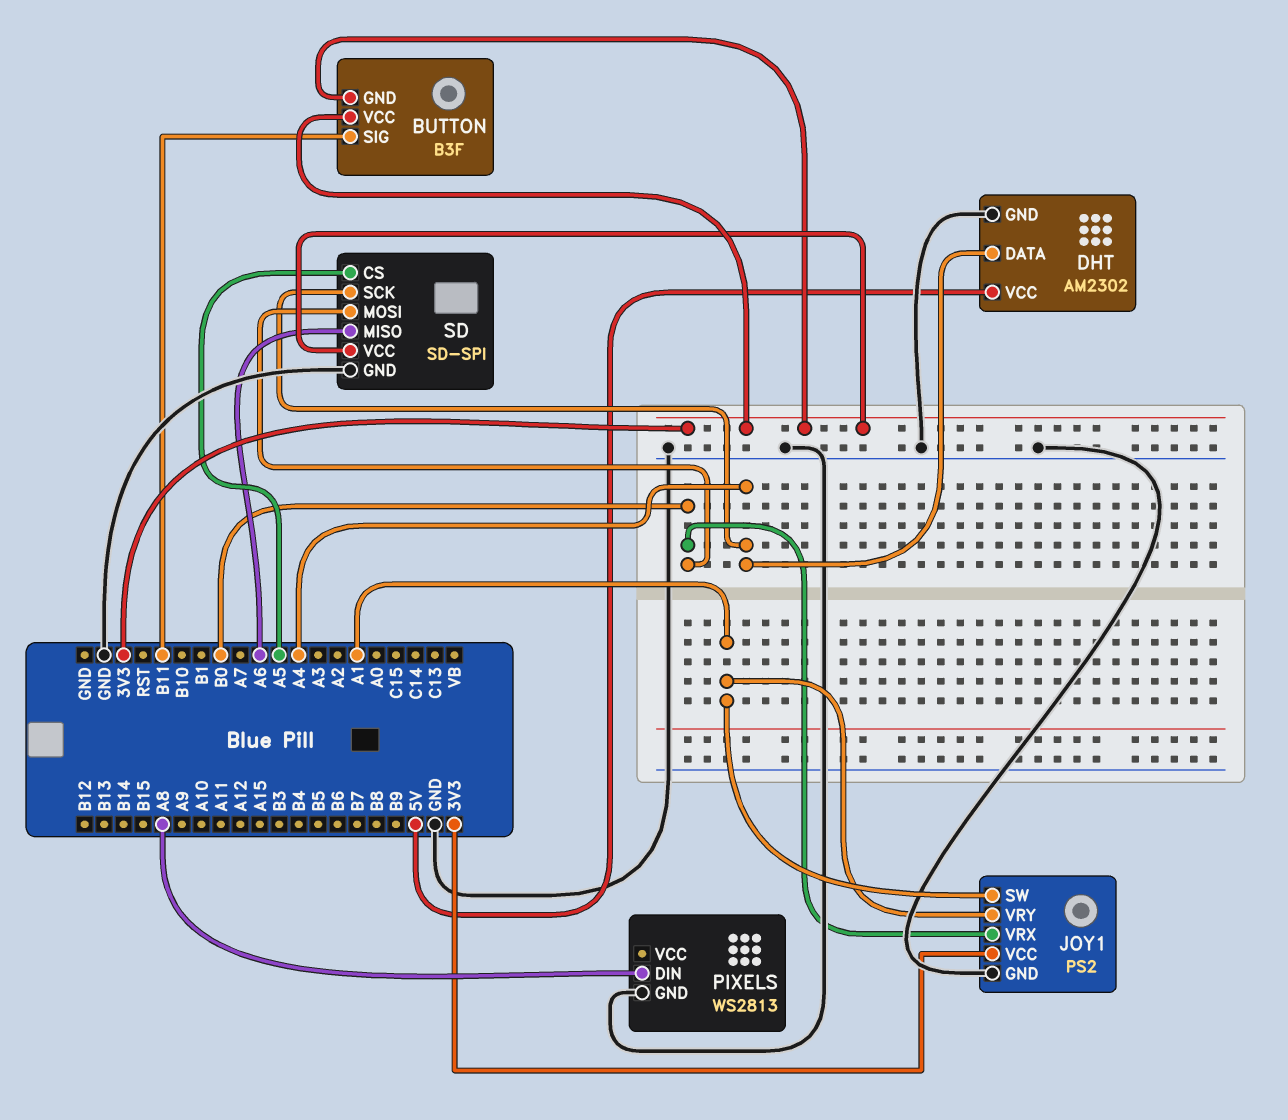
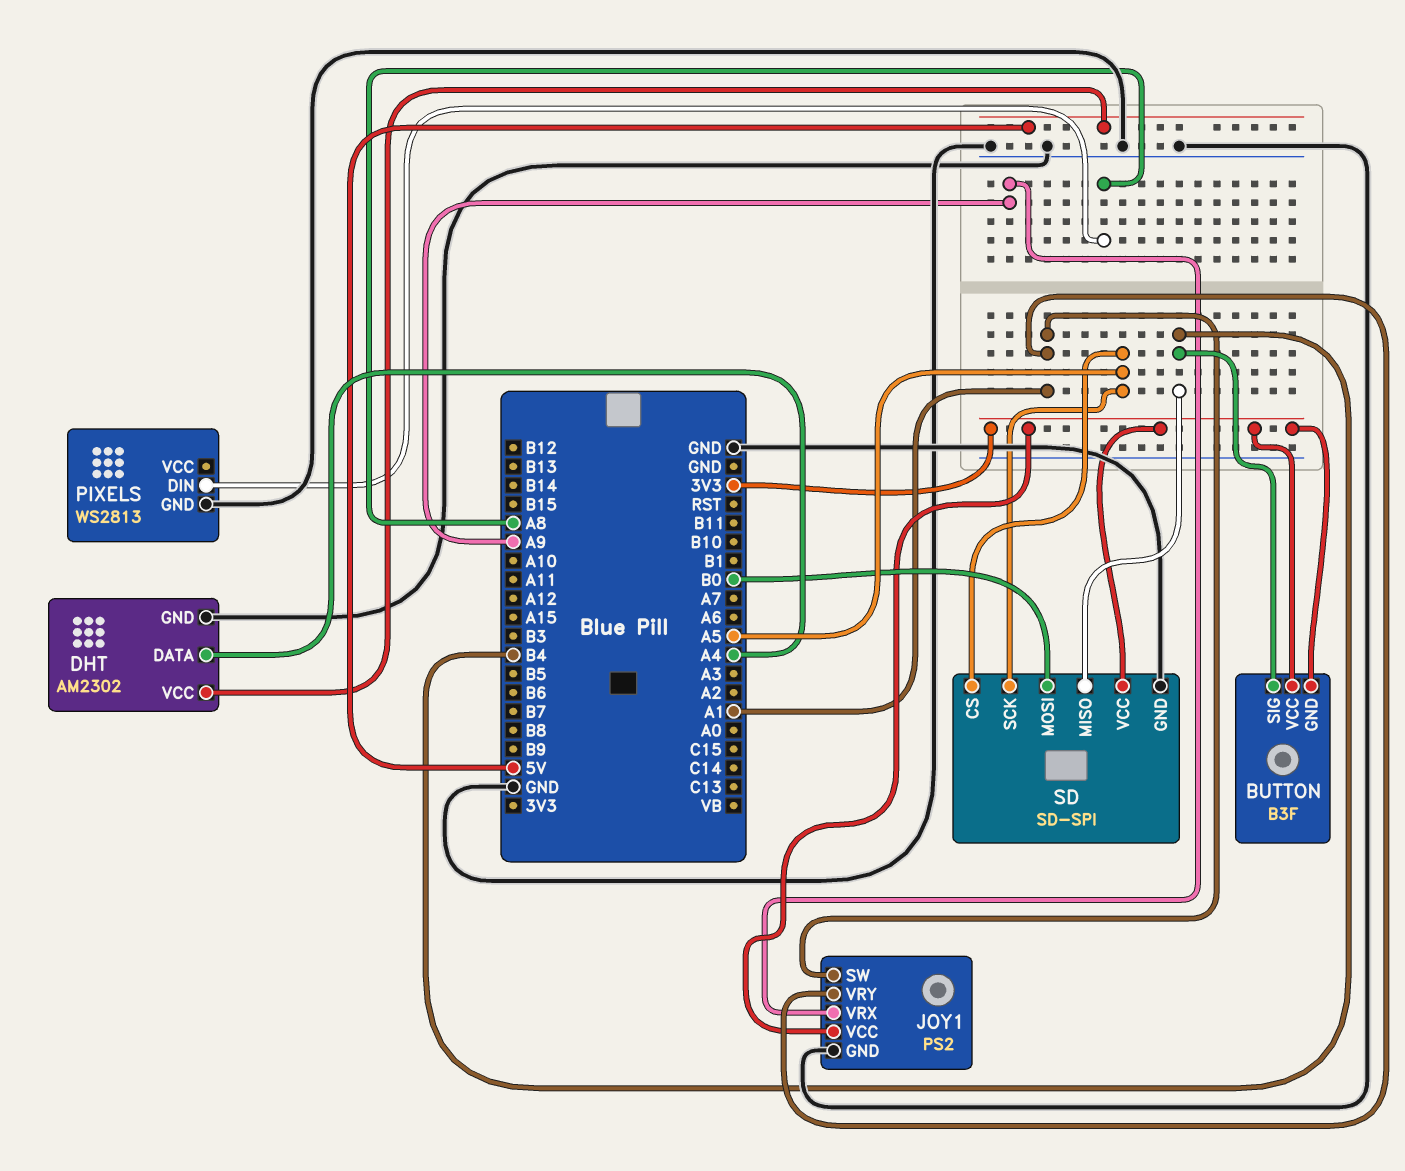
BUTTON pin SIG: B11 -> B4
JOY1 pin VRX: B0 -> A9
SD pin MISO: A6 -> B4
SD pin SCK: A4 -> A5

